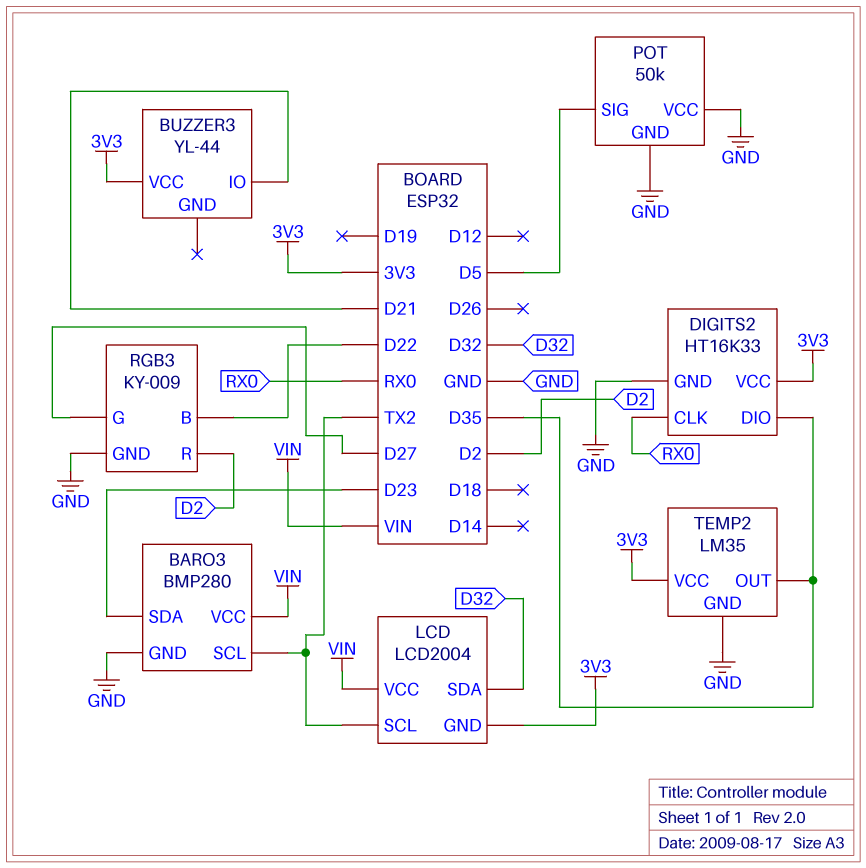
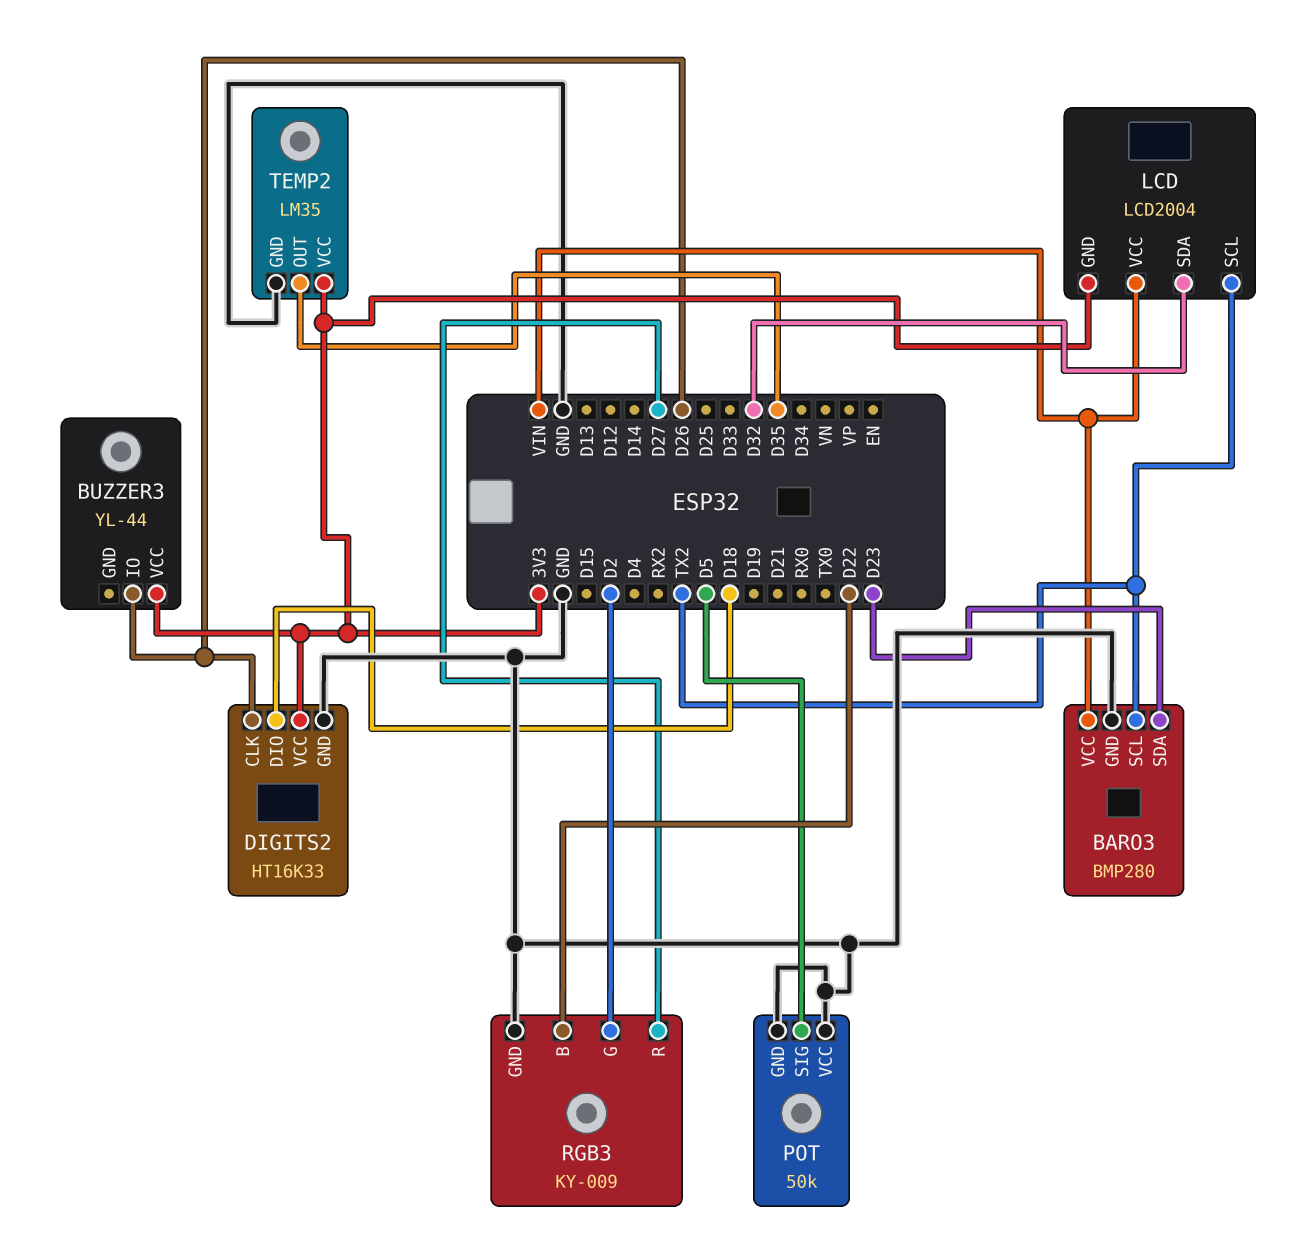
BUZZER3 pin IO: D21 -> D26
DIGITS2 pin CLK: RX0 -> D26
DIGITS2 pin DIO: D35 -> D18
RGB3 pin G: D27 -> D2
RGB3 pin R: D2 -> D27

